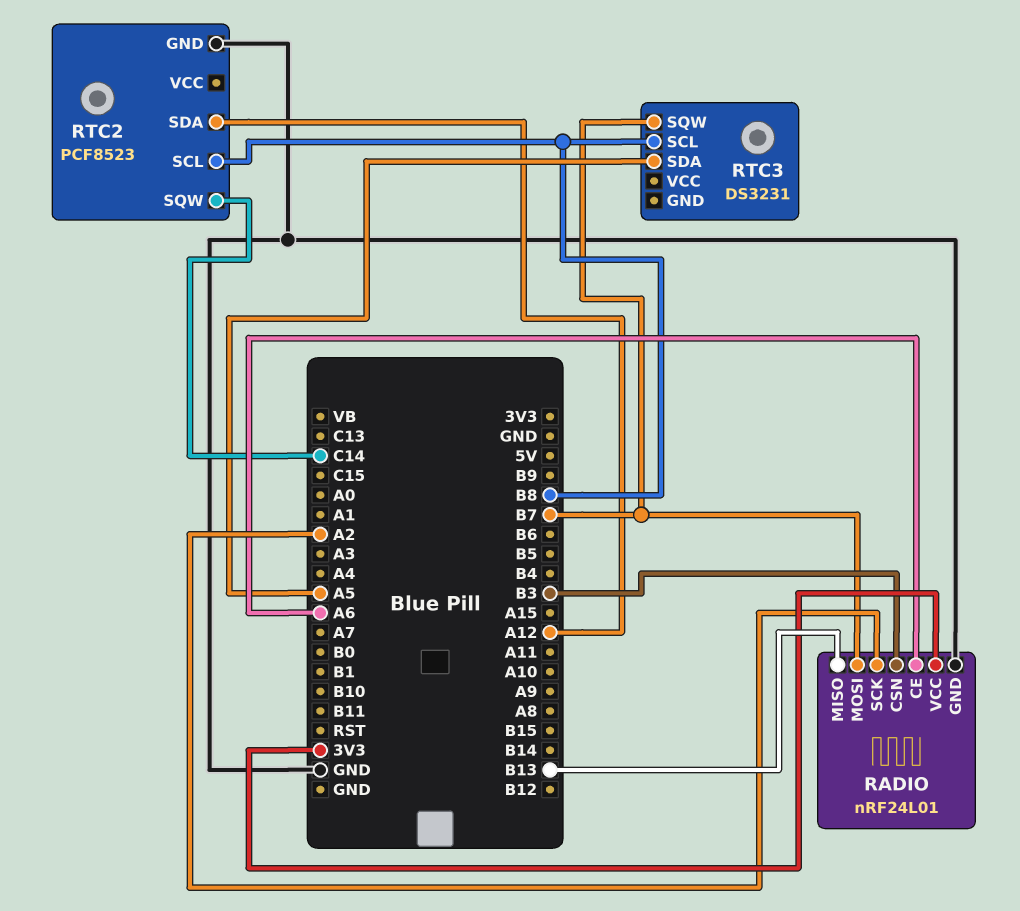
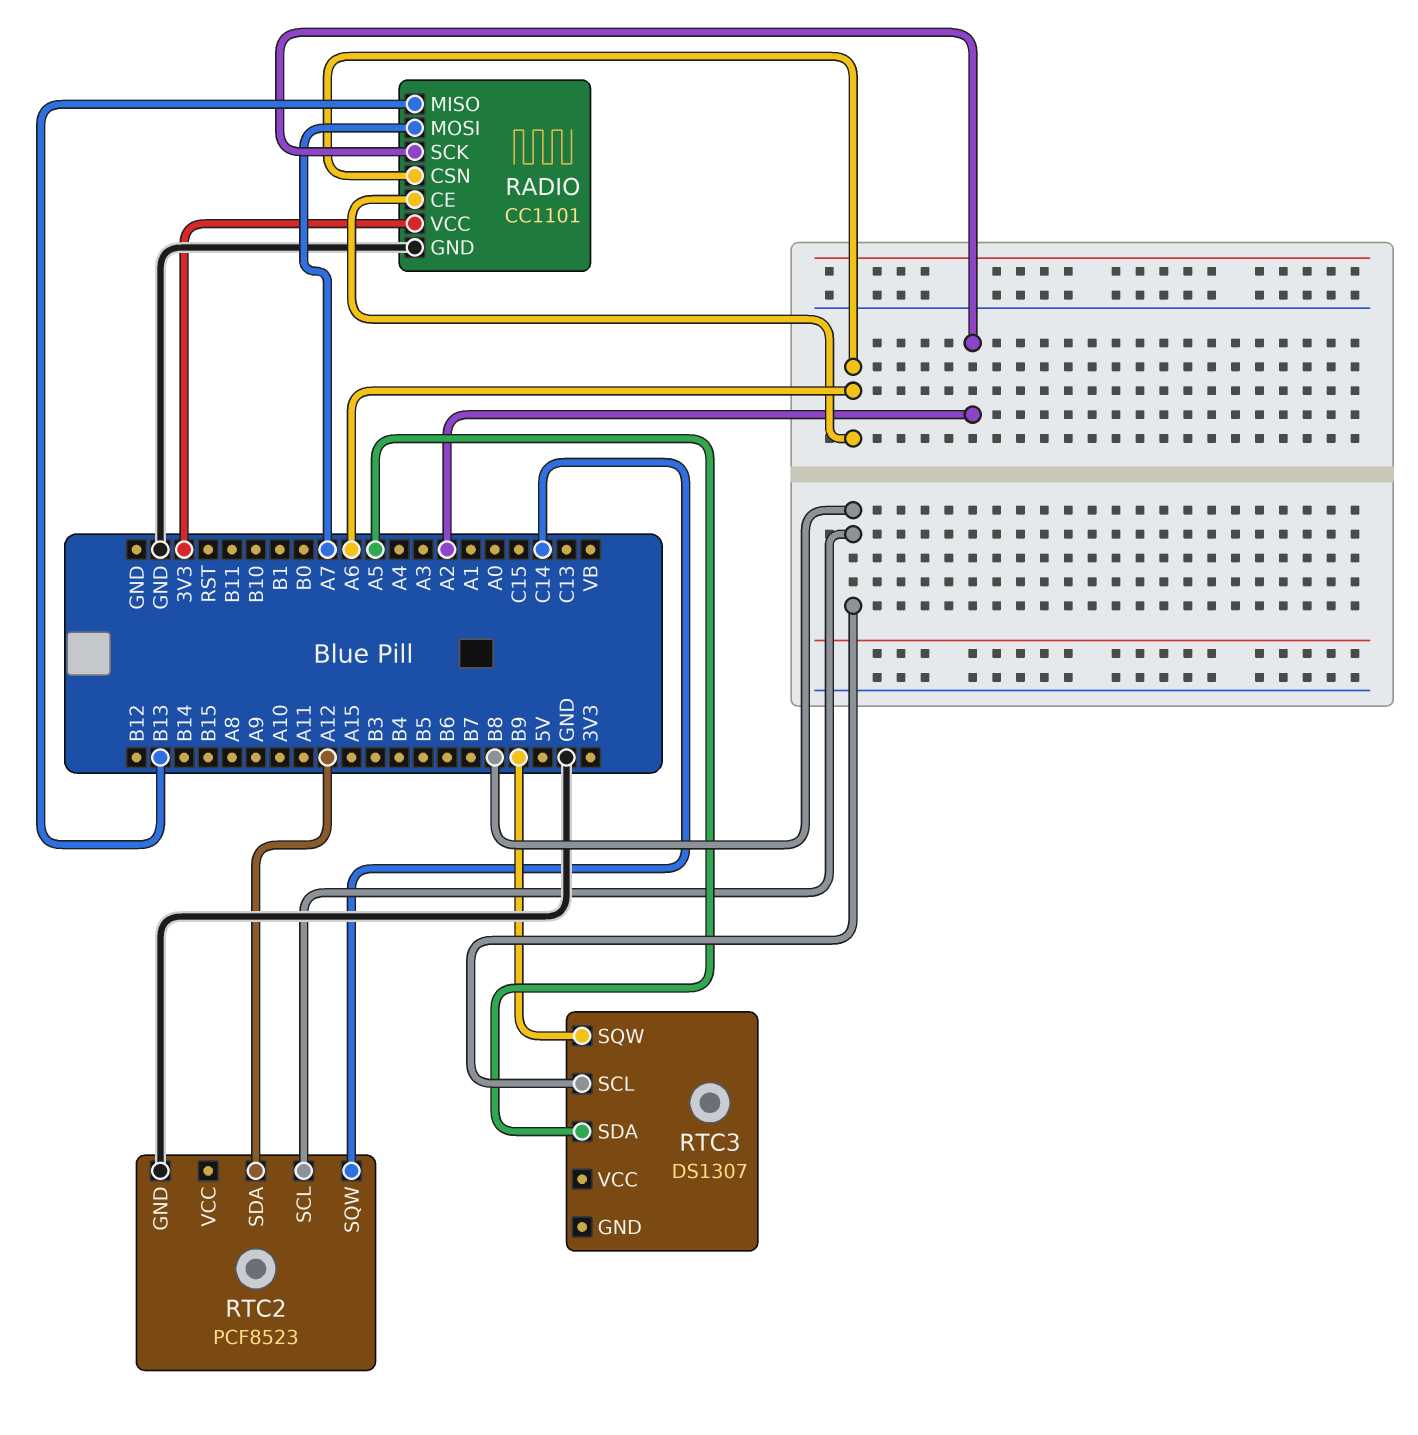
RADIO: nRF24L01 -> CC1101
RADIO pin CSN: B3 -> A6
RADIO pin MOSI: B7 -> A7
RTC3: DS3231 -> DS1307
RTC3 pin SQW: B7 -> B9

